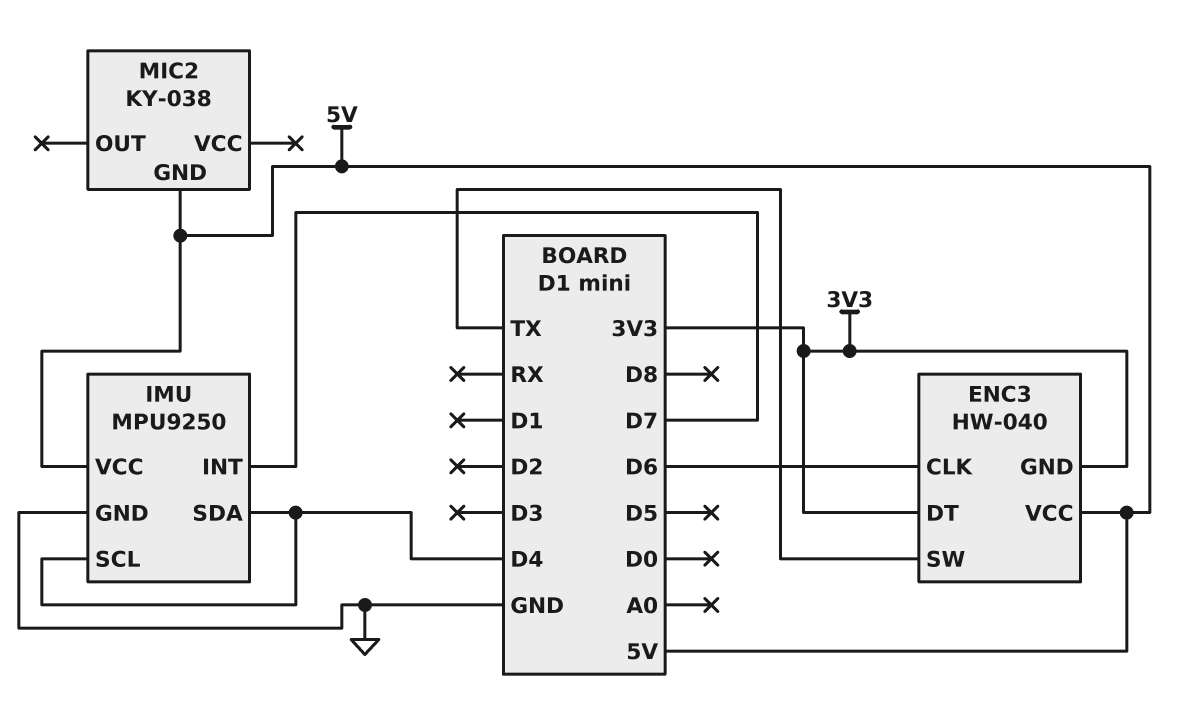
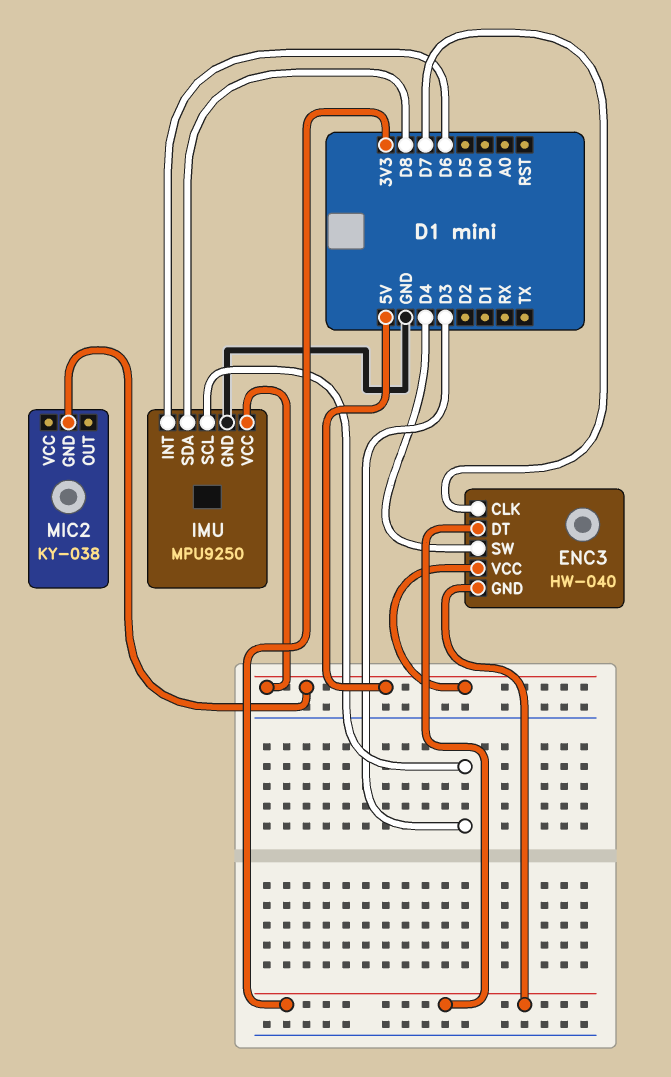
ENC3 pin CLK: D6 -> D7
ENC3 pin SW: TX -> D4
IMU pin INT: D7 -> D6
IMU pin SCL: D4 -> D3
IMU pin SDA: D4 -> D8

